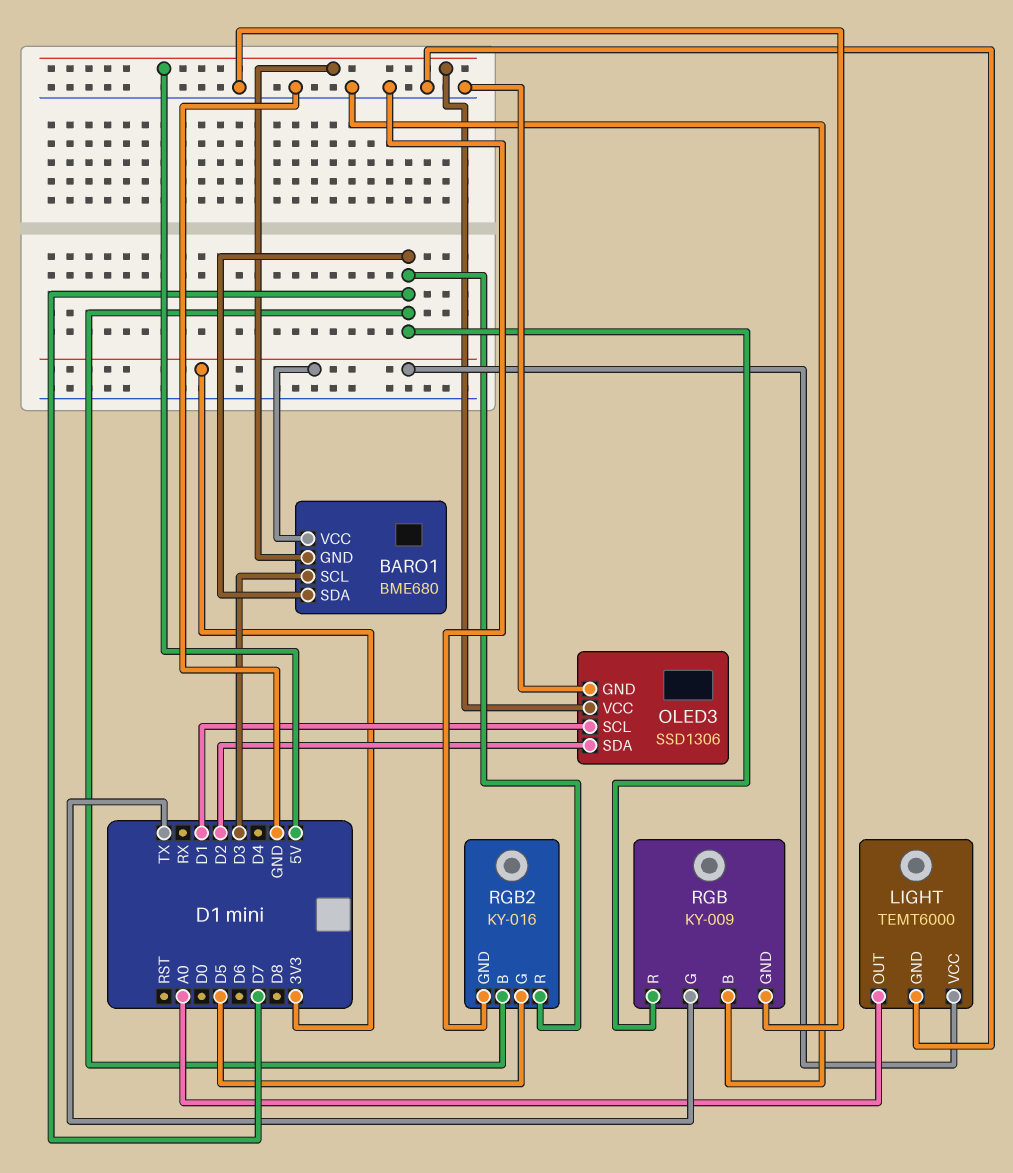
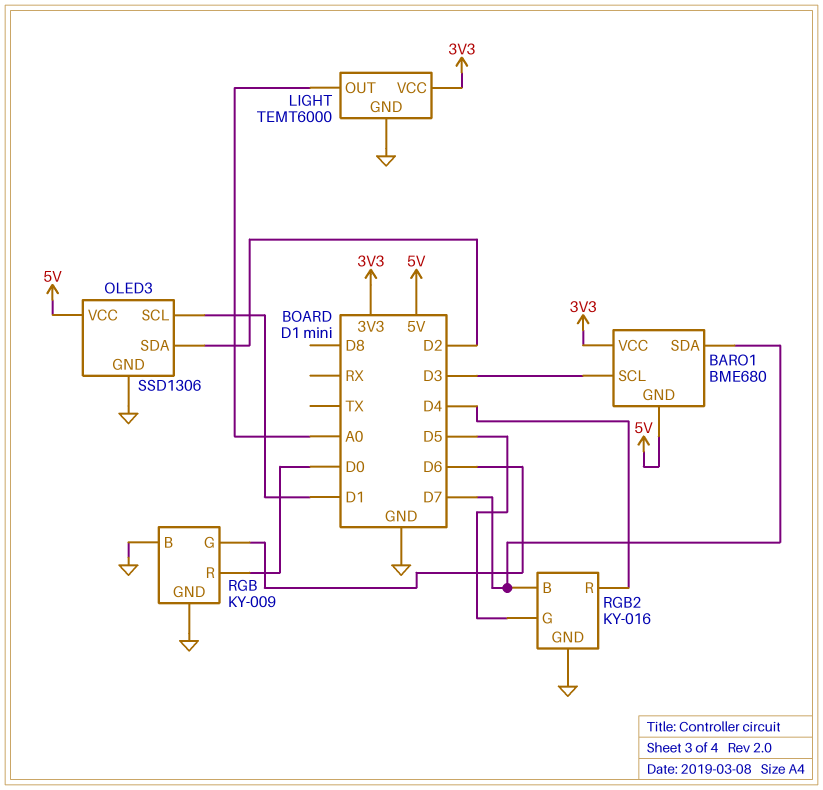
RGB pin G: TX -> D6
RGB pin R: D7 -> D0
RGB2 pin R: D7 -> D4

